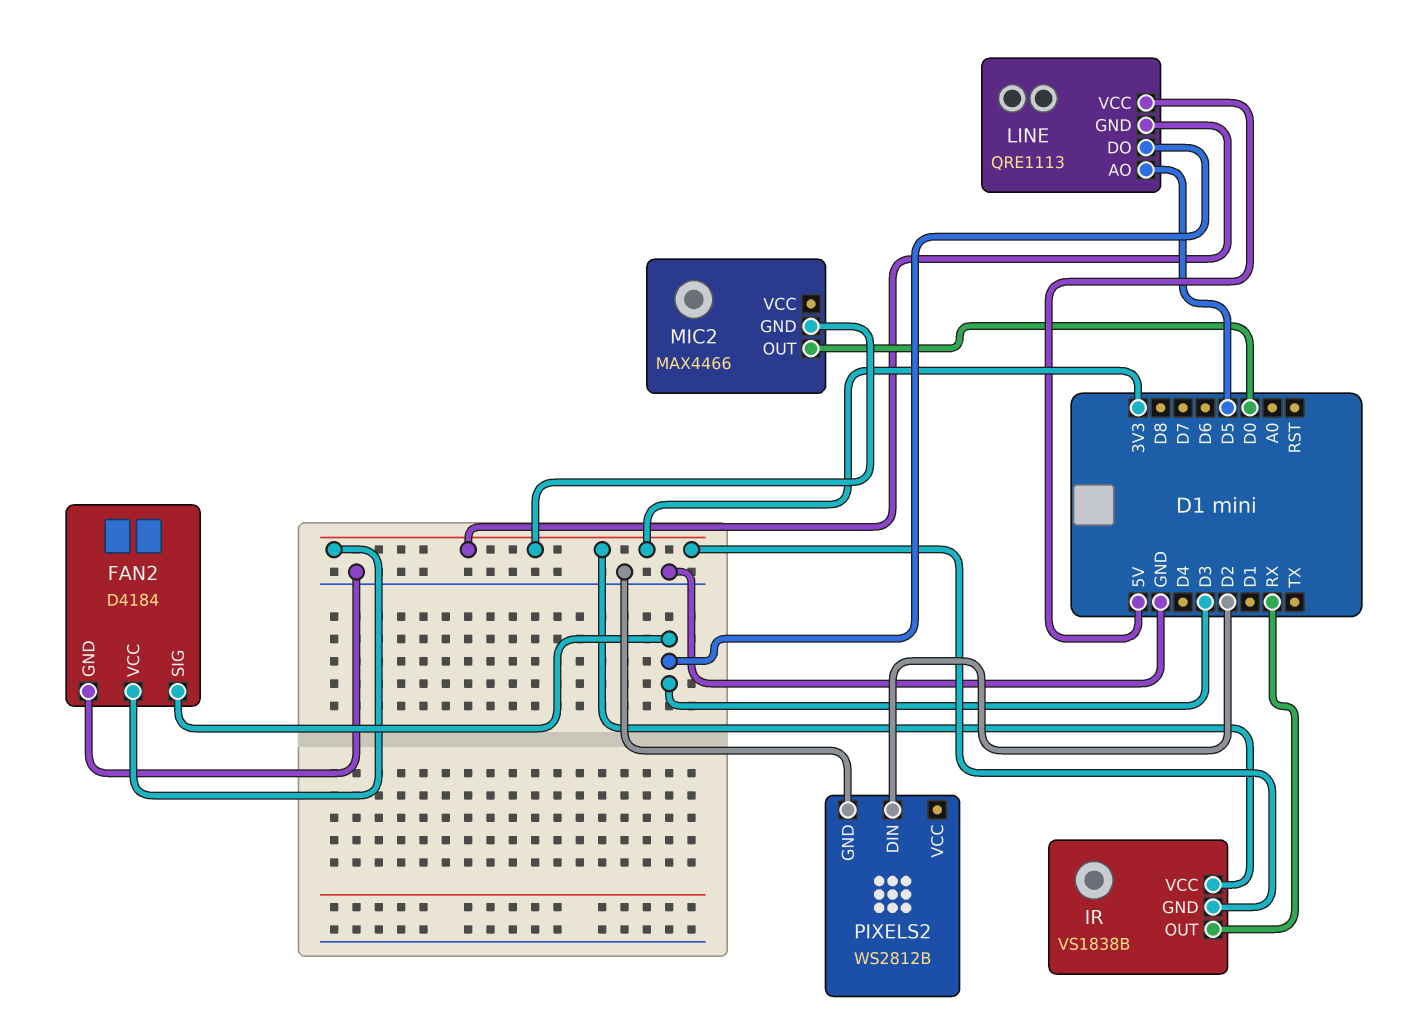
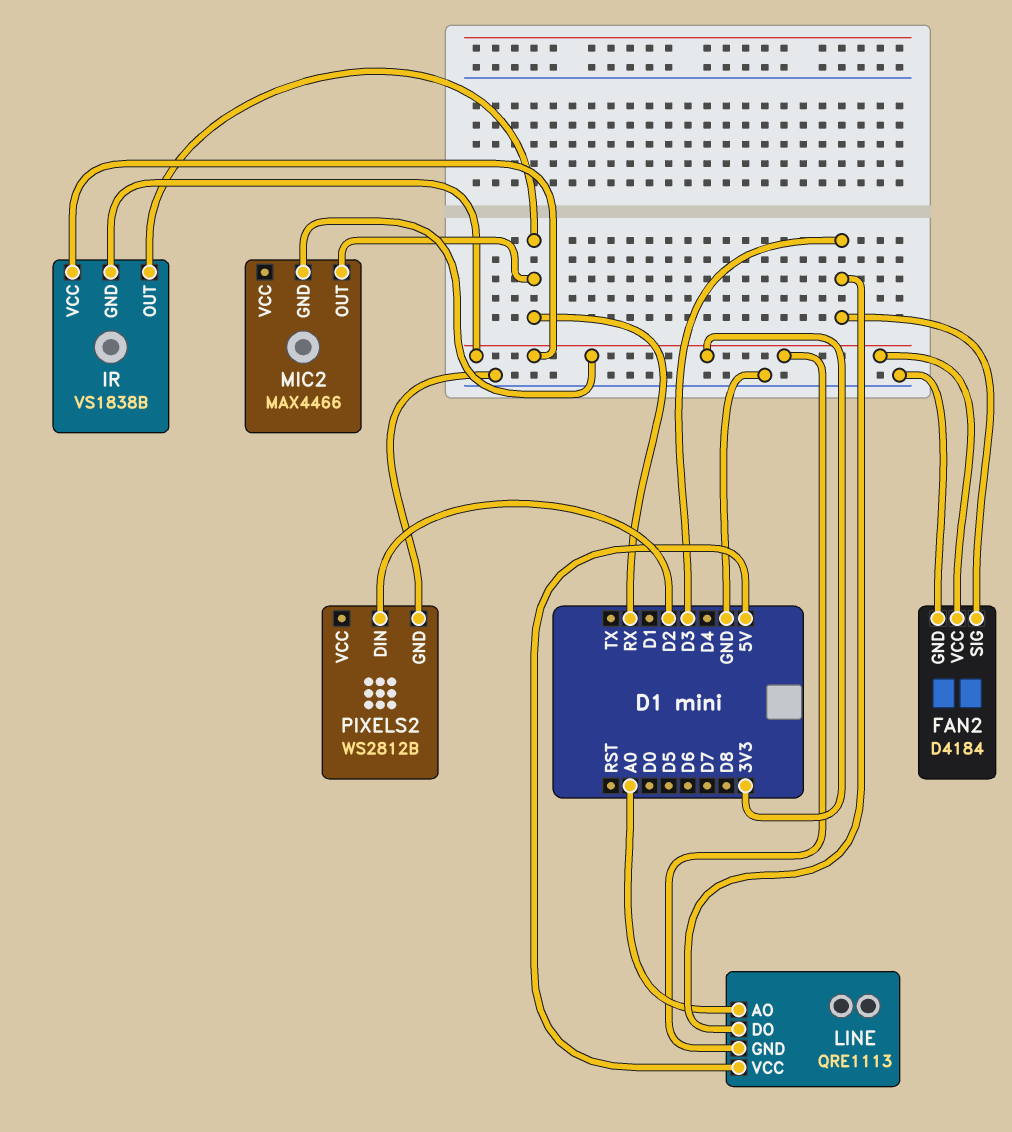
LINE pin AO: D5 -> A0
MIC2 pin OUT: D0 -> RX

